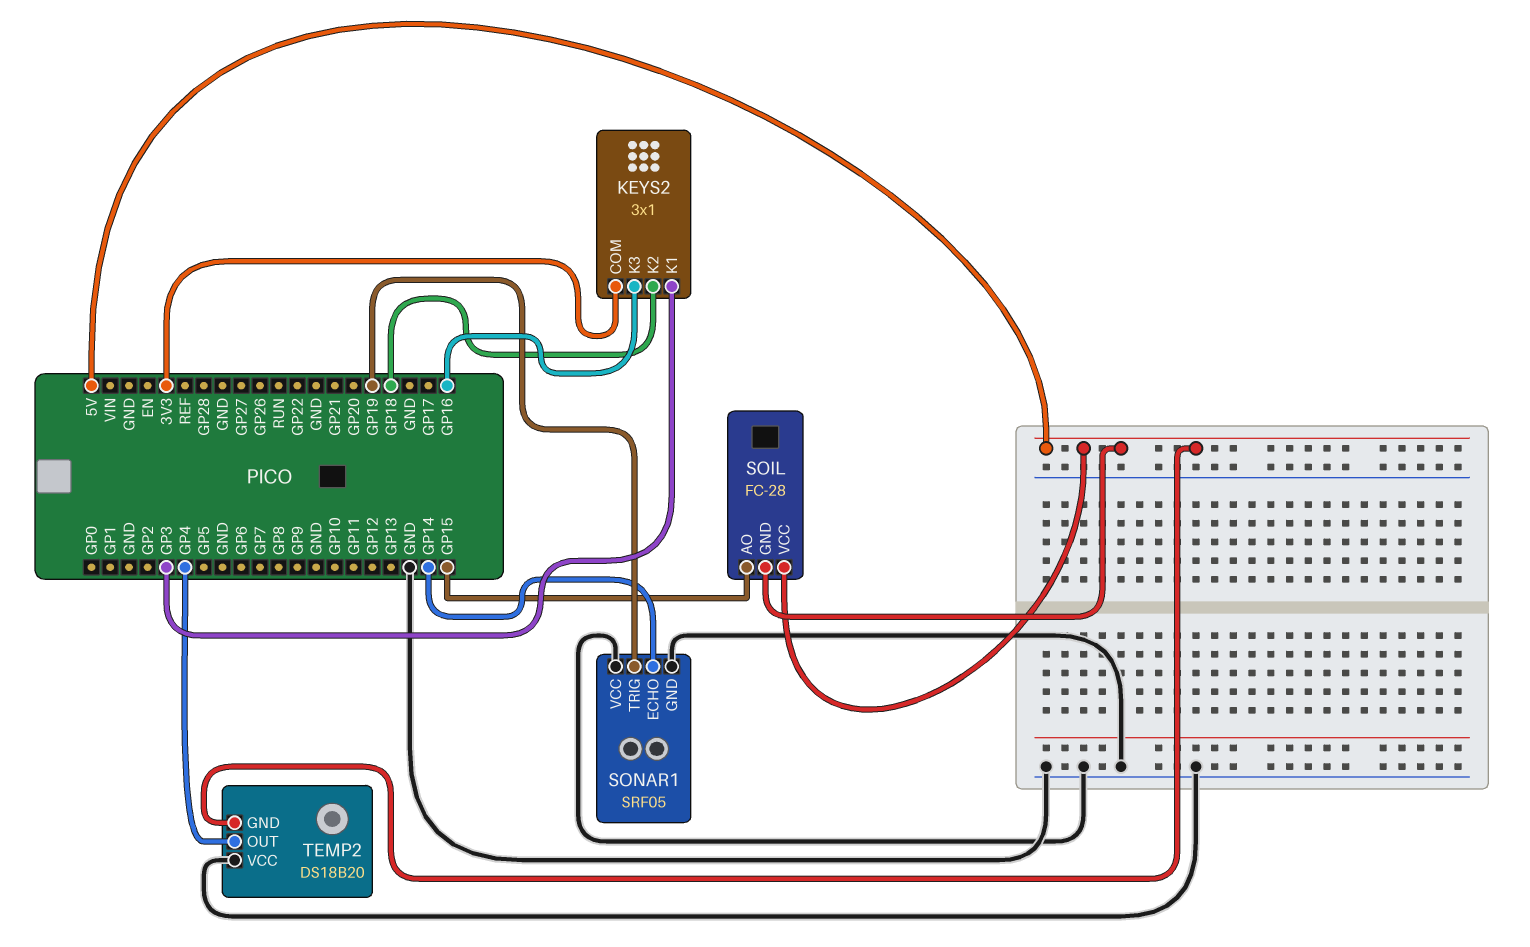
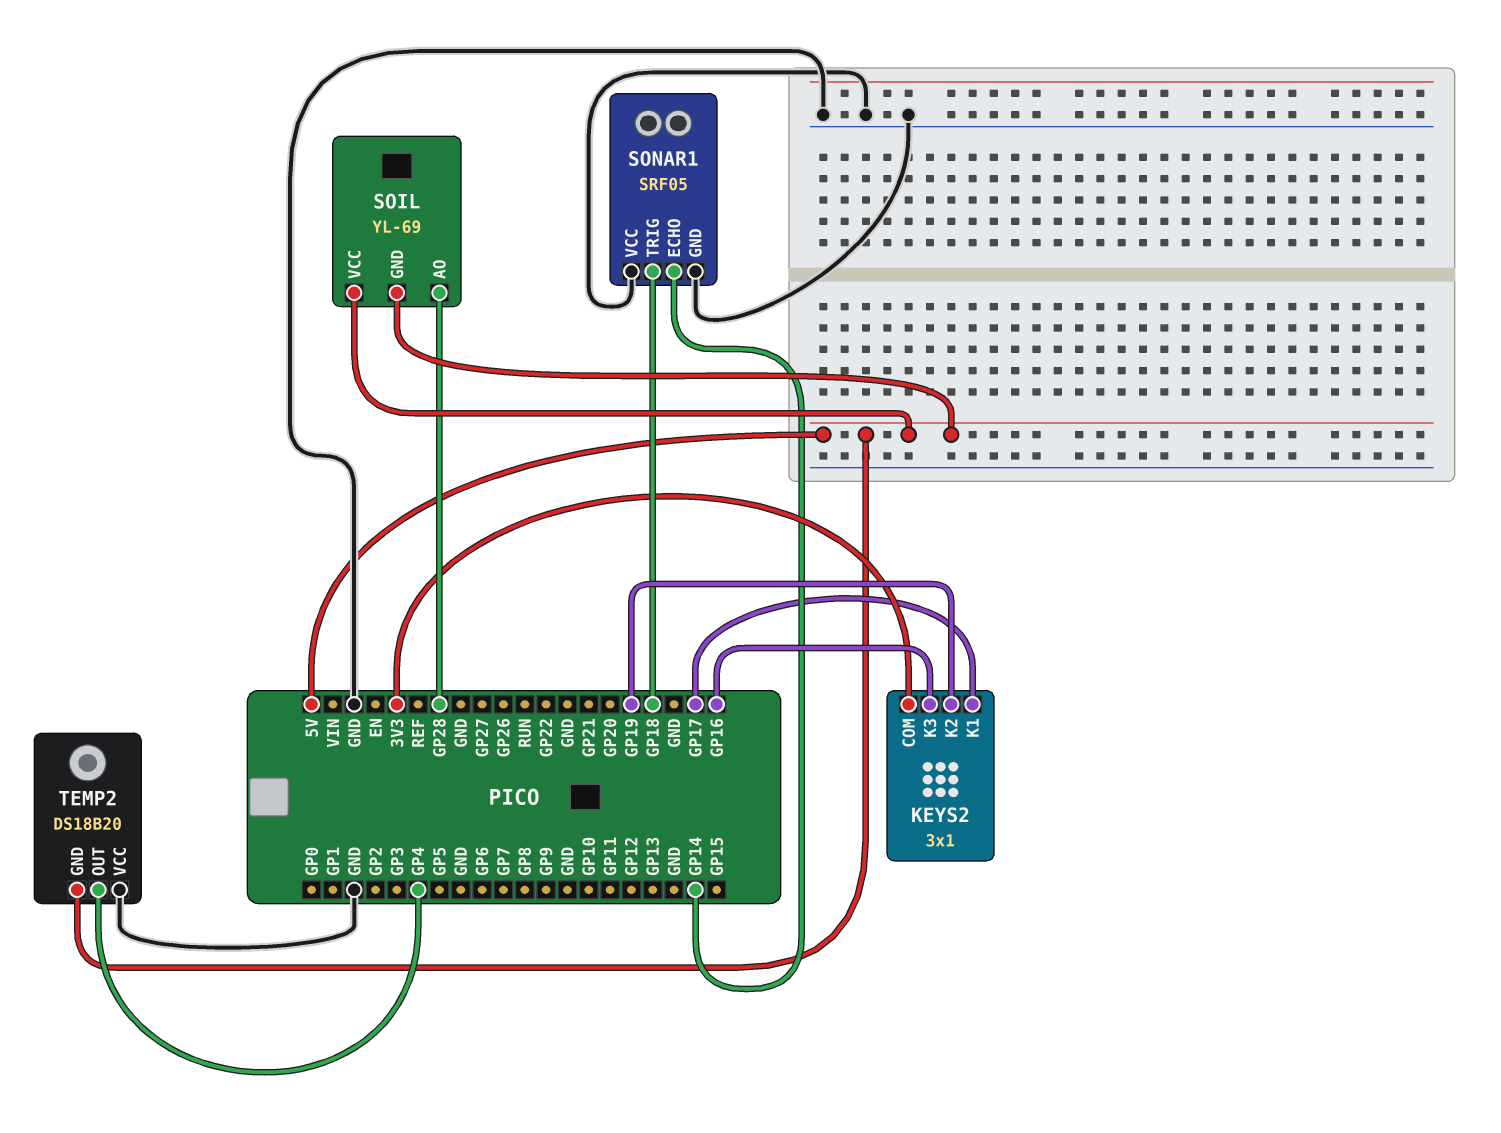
KEYS2 pin K1: GP3 -> GP17
KEYS2 pin K2: GP18 -> GP19
SOIL: FC-28 -> YL-69
SOIL pin AO: GP15 -> GP28
SONAR1 pin TRIG: GP19 -> GP18

